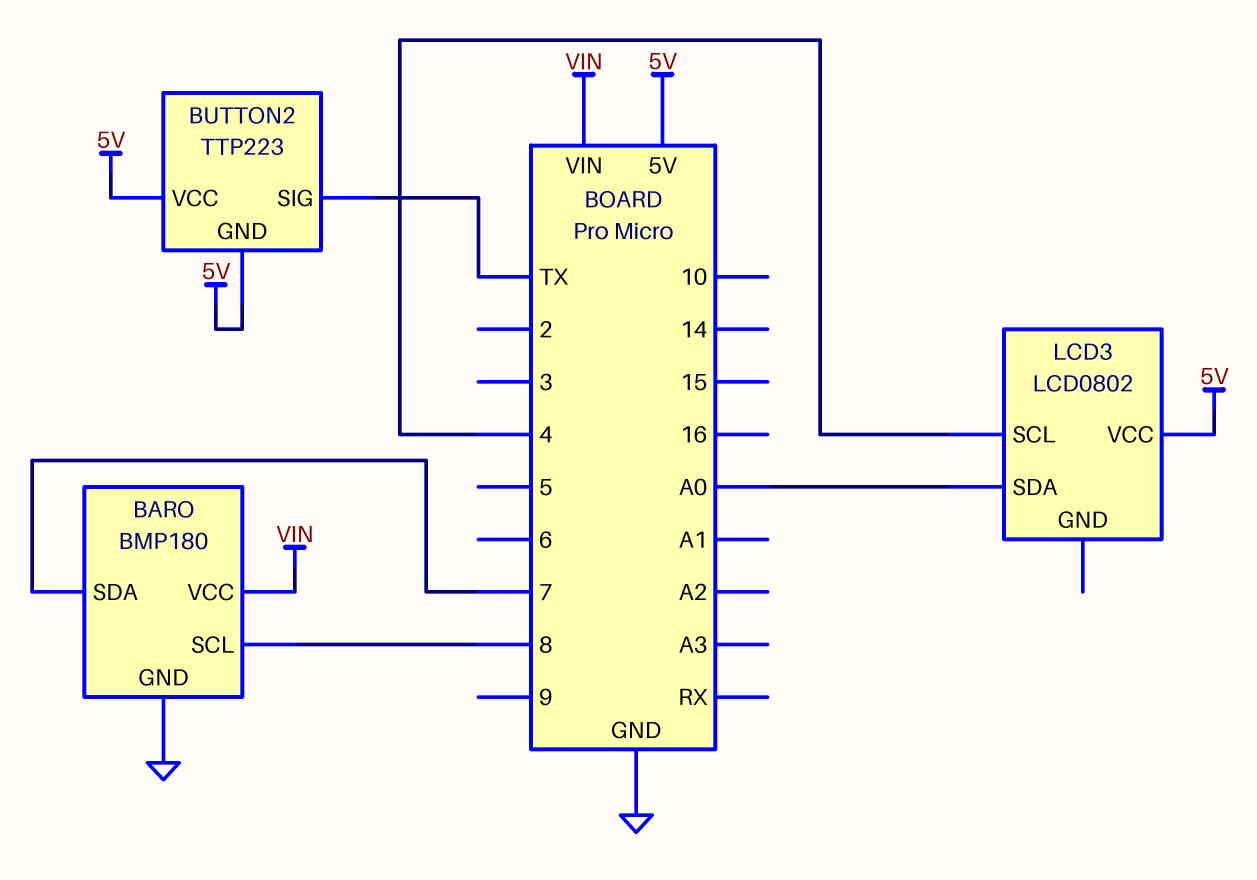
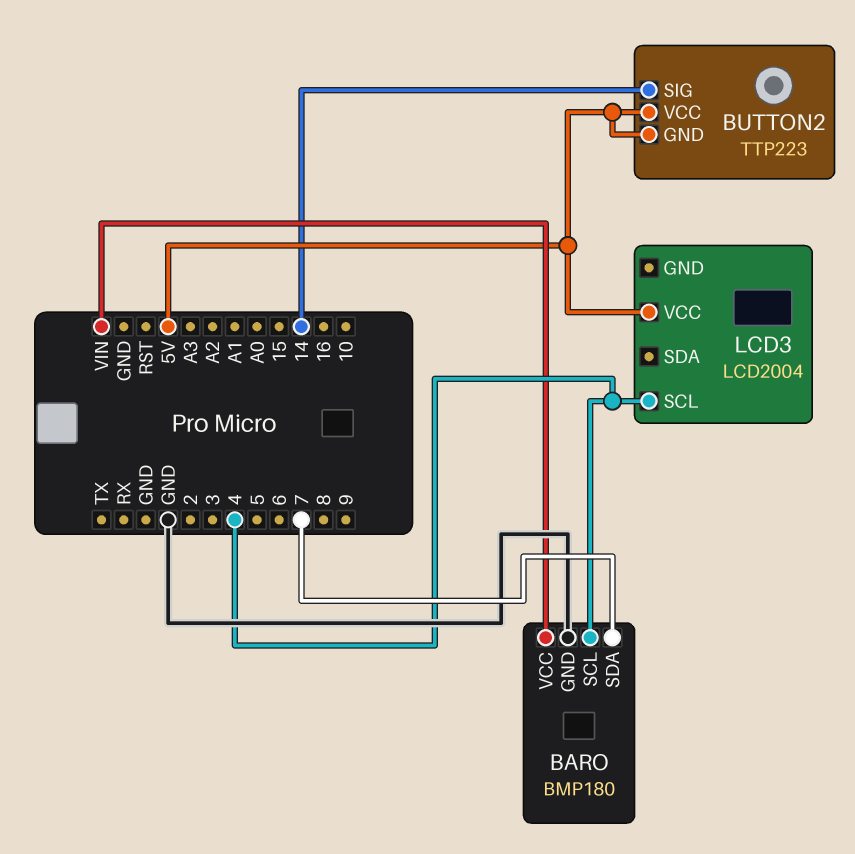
BARO pin SCL: 8 -> 4
BUTTON2 pin SIG: TX -> 14
LCD3: LCD0802 -> LCD2004
LCD3 pin SDA: A0 -> none

